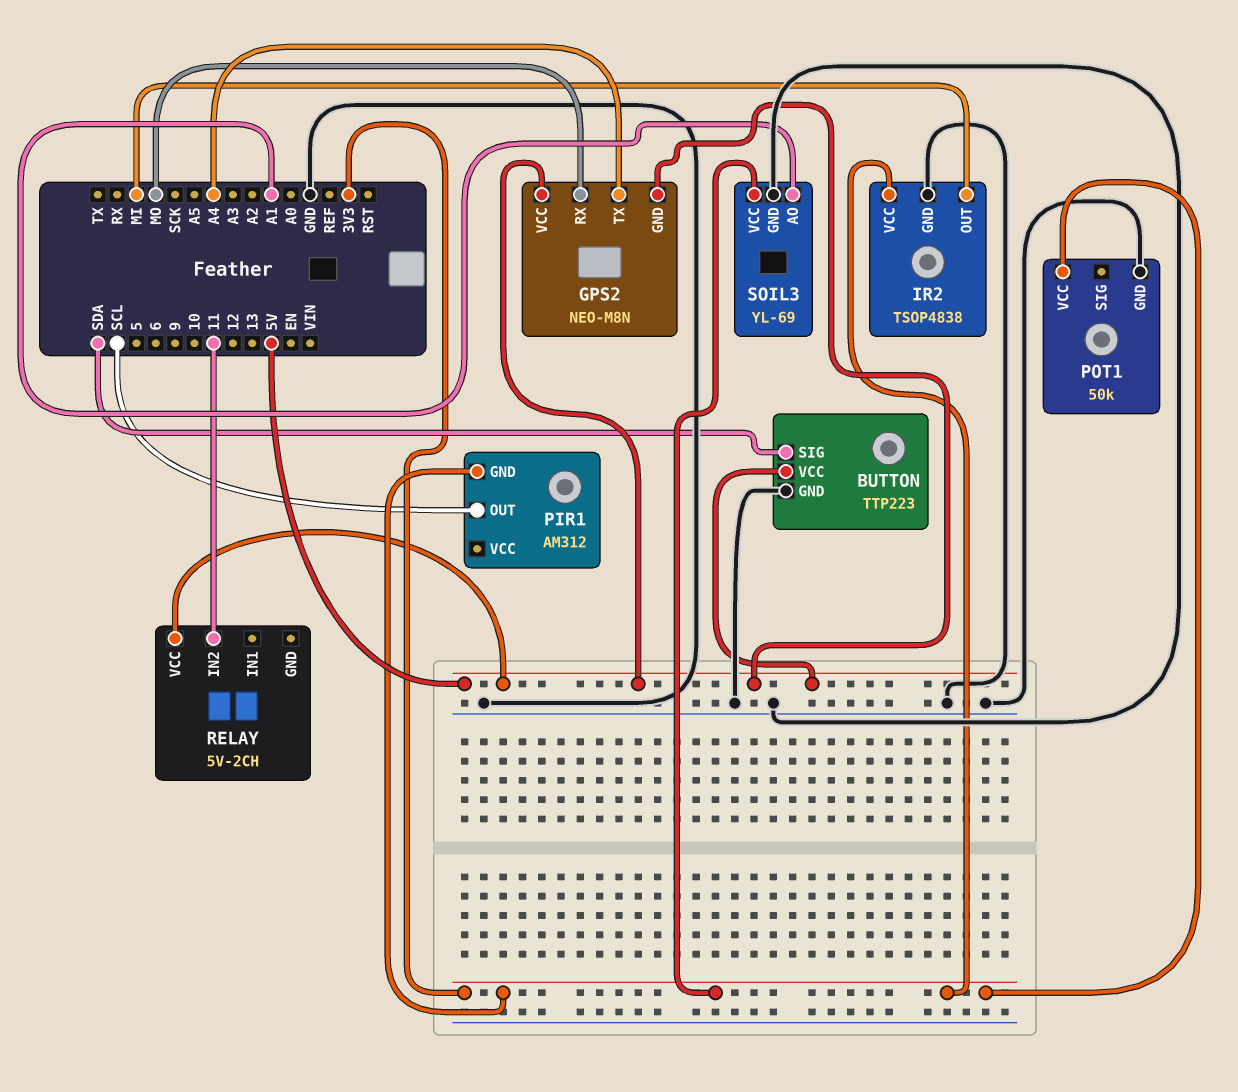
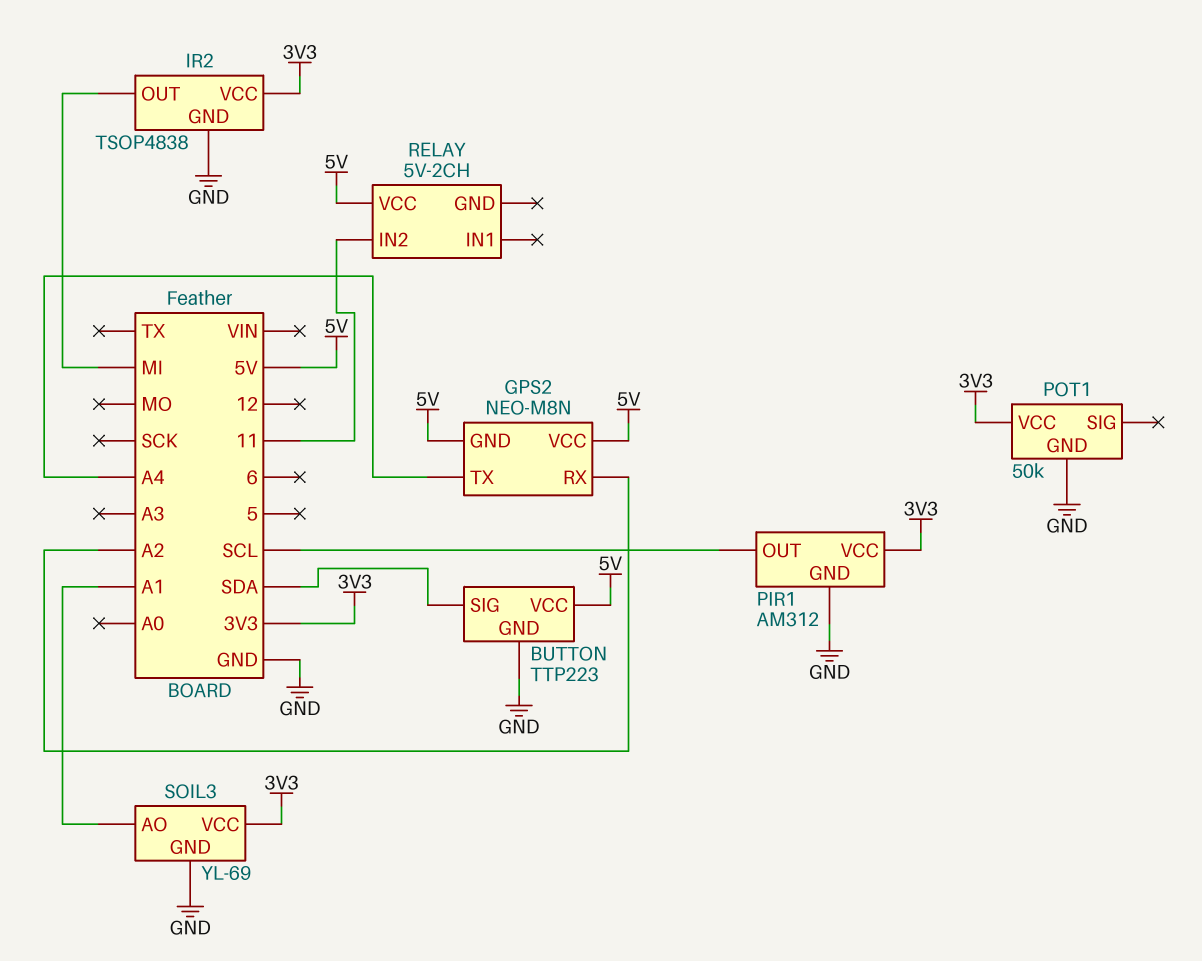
GPS2 pin RX: MO -> A2
PIR1 pin GND: 3V3 -> GND
PIR1 pin VCC: none -> 3V3

